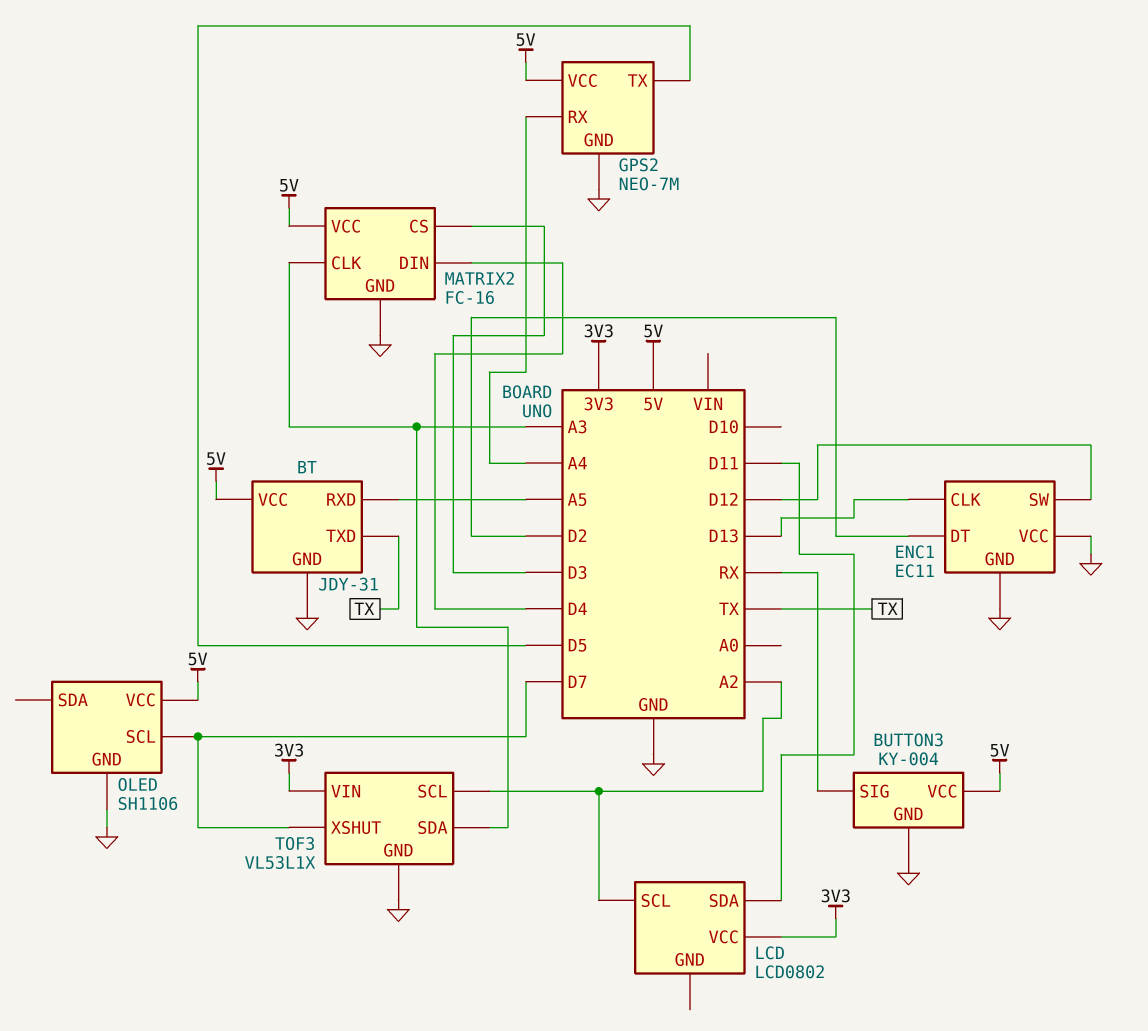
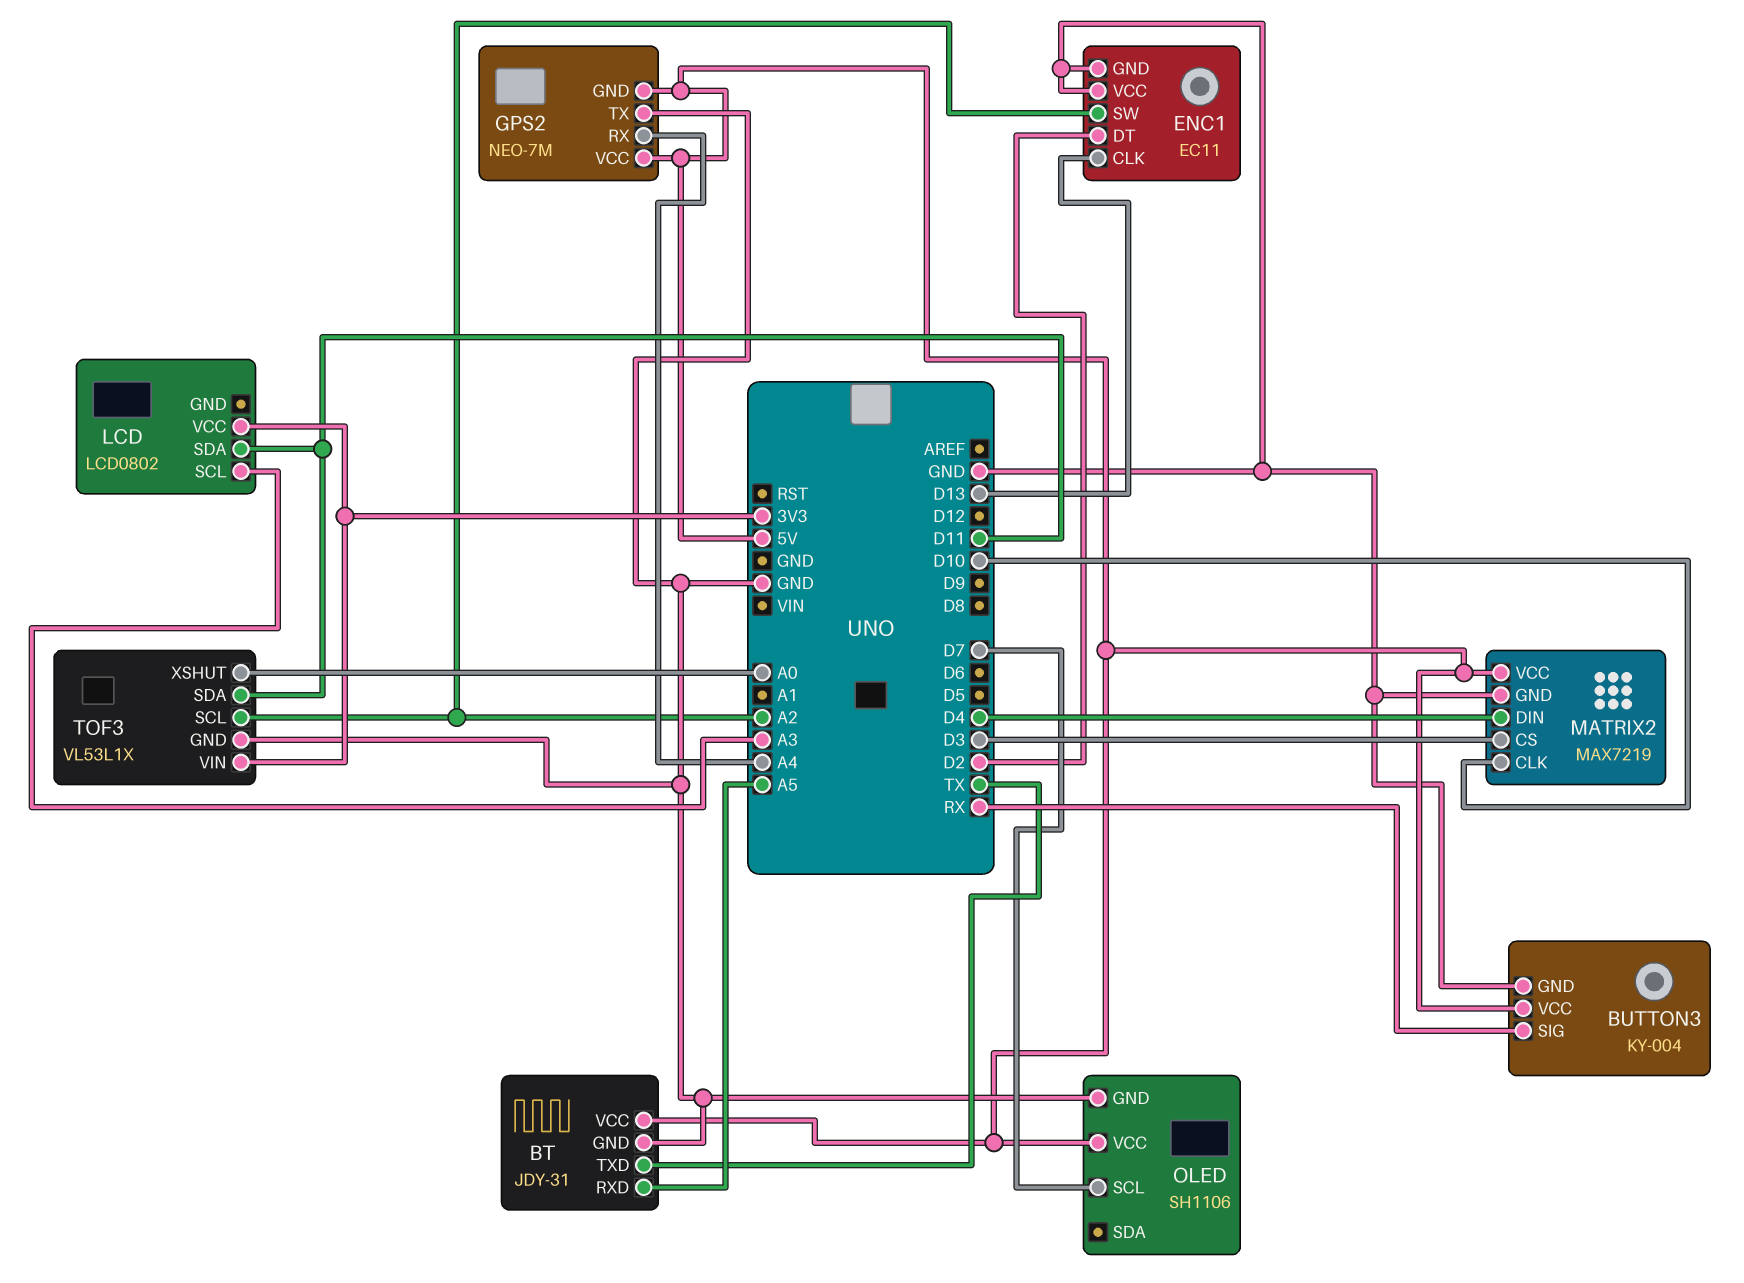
ENC1 pin SW: D12 -> A2
GPS2 pin GND: GND -> 5V
GPS2 pin TX: D5 -> GND
LCD pin SCL: A2 -> A3
MATRIX2: FC-16 -> MAX7219
MATRIX2 pin CLK: A3 -> D10
TOF3 pin SDA: A3 -> D11
TOF3 pin XSHUT: D7 -> A0

